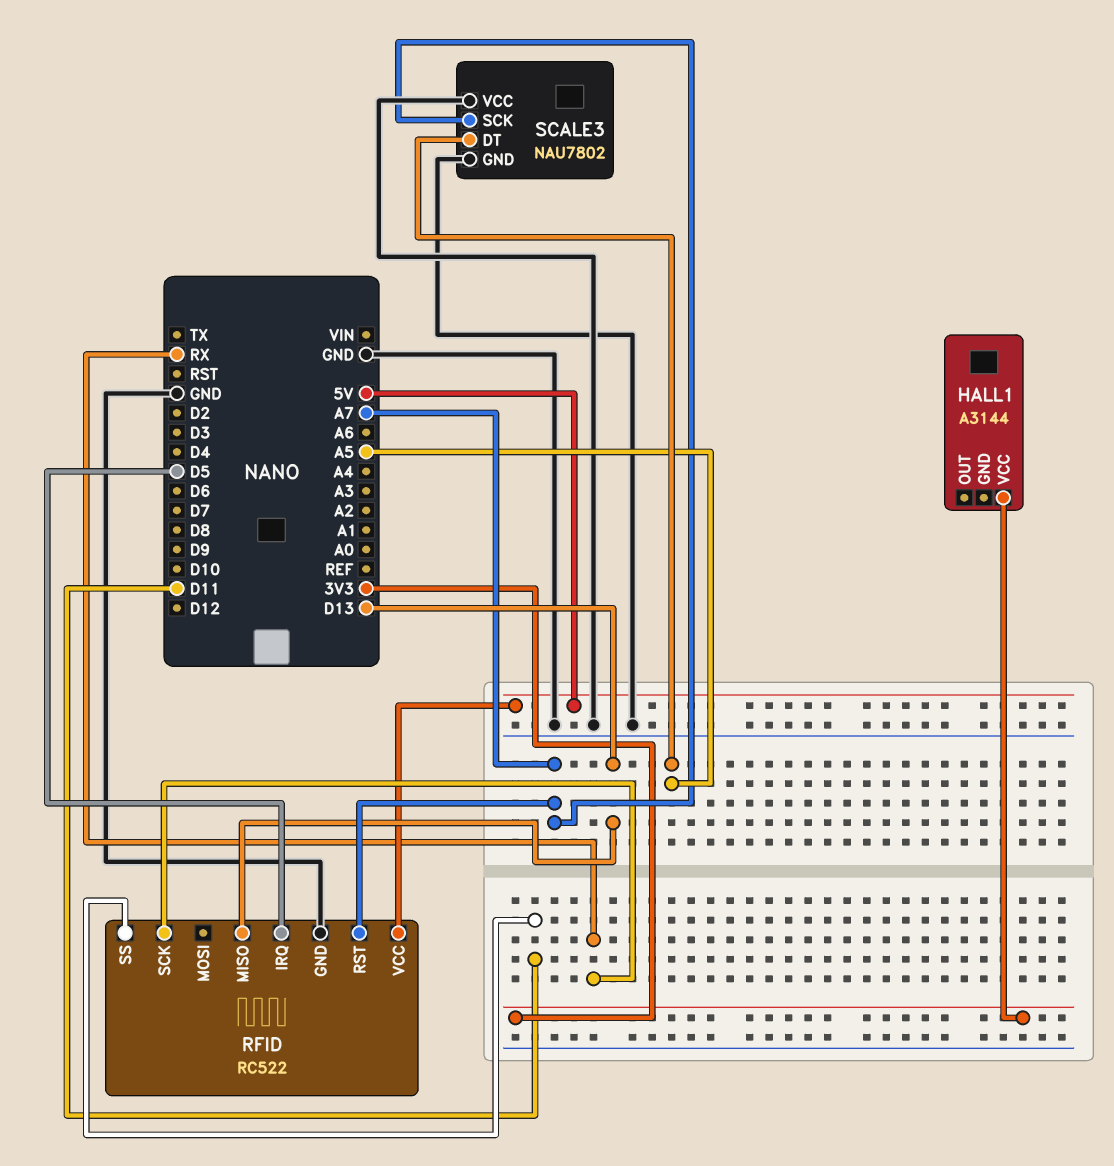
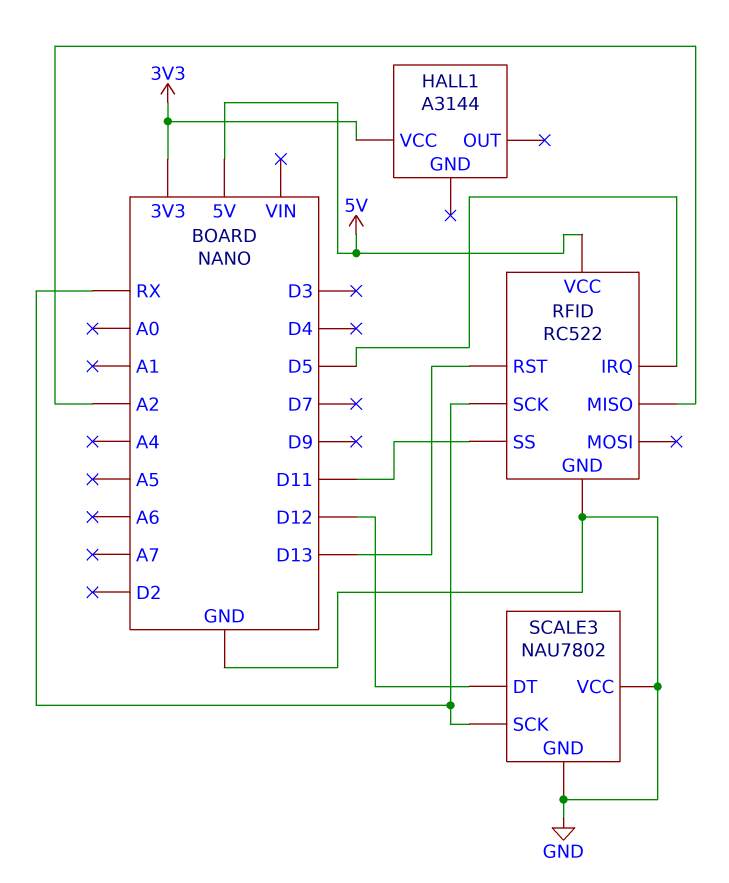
RFID pin MISO: D13 -> A2
RFID pin RST: A7 -> D13
SCALE3 pin DT: A5 -> D12
SCALE3 pin SCK: A7 -> RX

